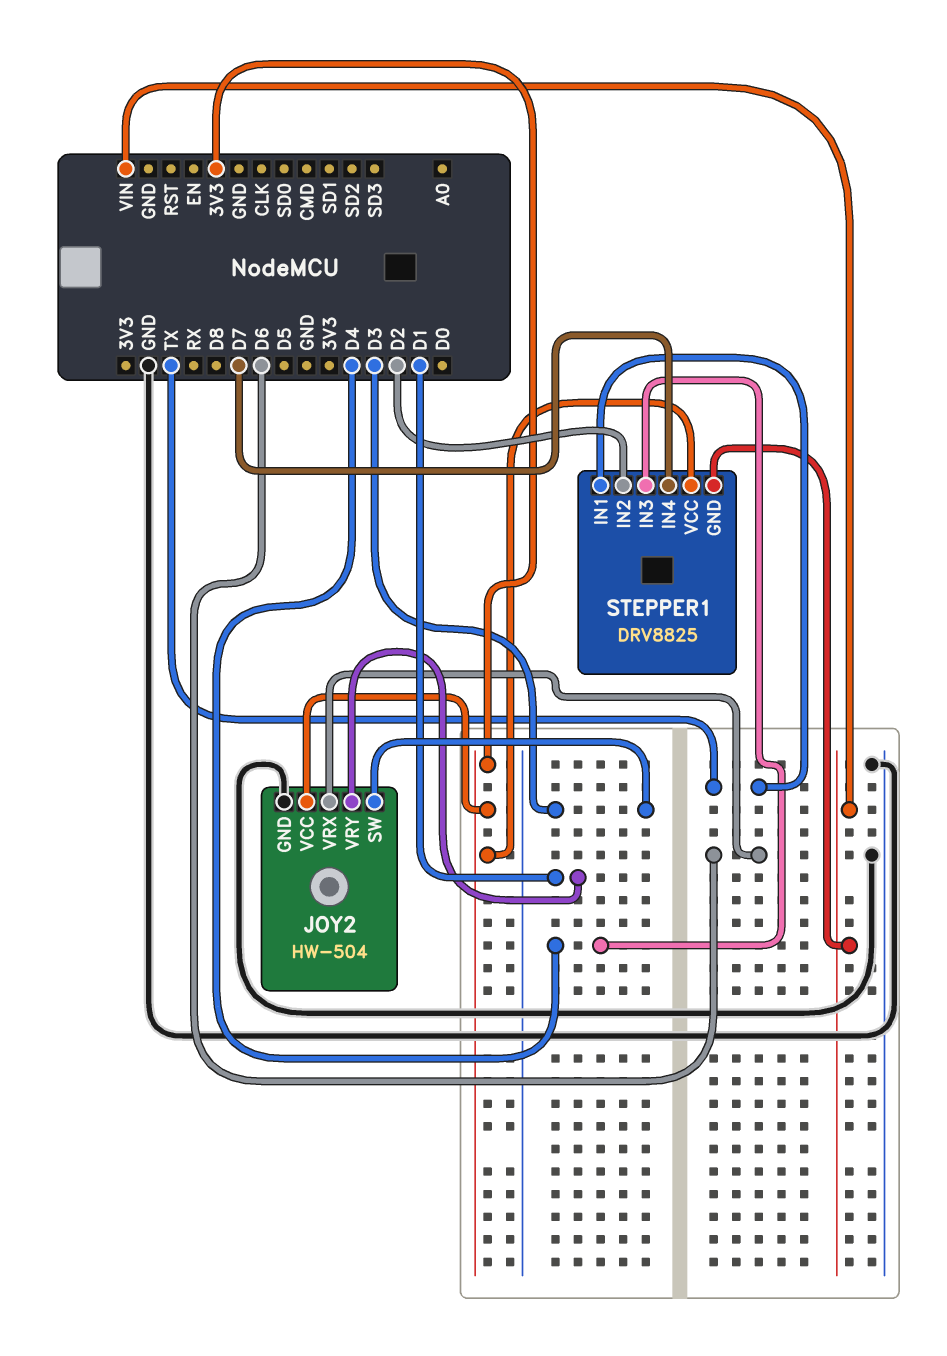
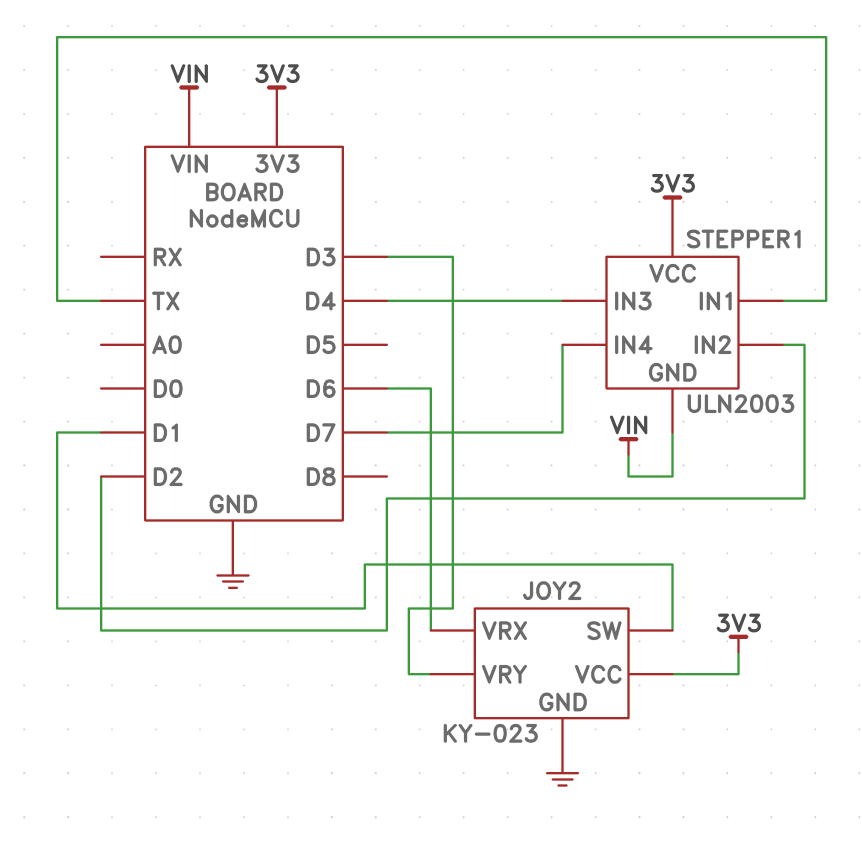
JOY2: HW-504 -> KY-023
JOY2 pin SW: D3 -> D1
JOY2 pin VRY: D1 -> D3
STEPPER1: DRV8825 -> ULN2003

